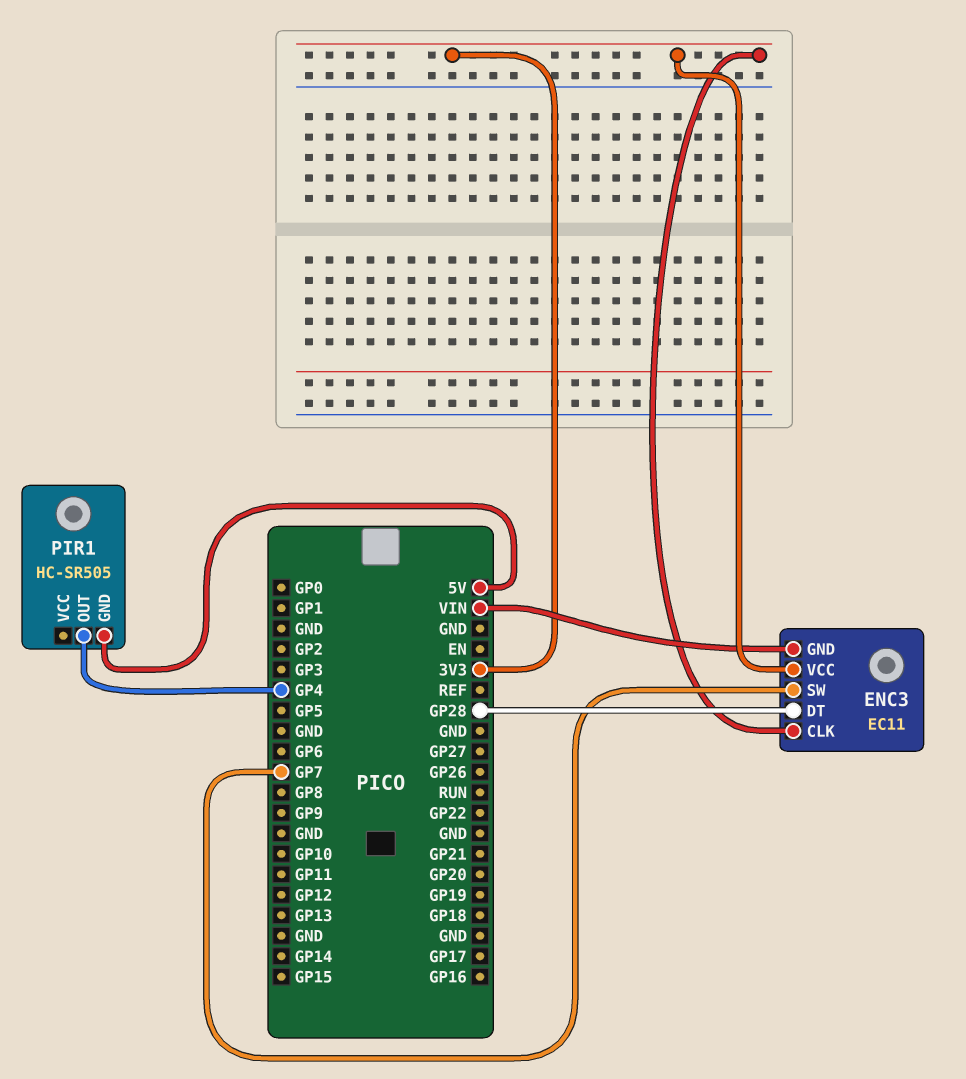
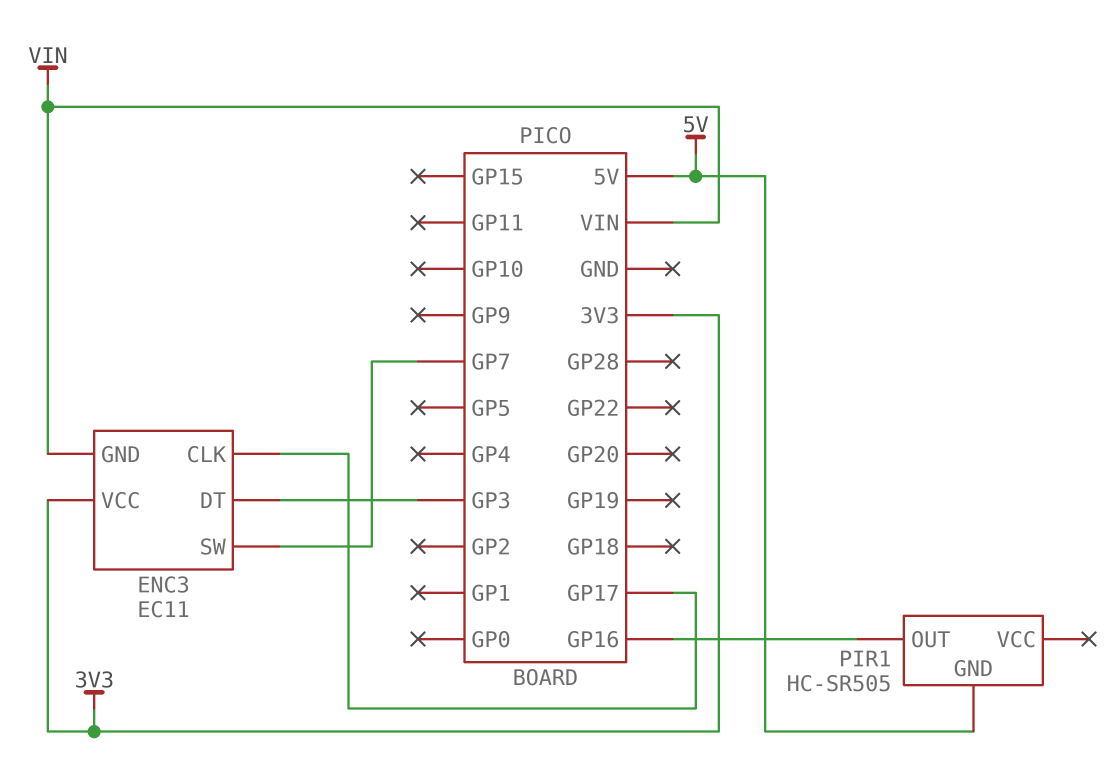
ENC3 pin CLK: 3V3 -> GP17
ENC3 pin DT: GP28 -> GP3
PIR1 pin OUT: GP4 -> GP16

